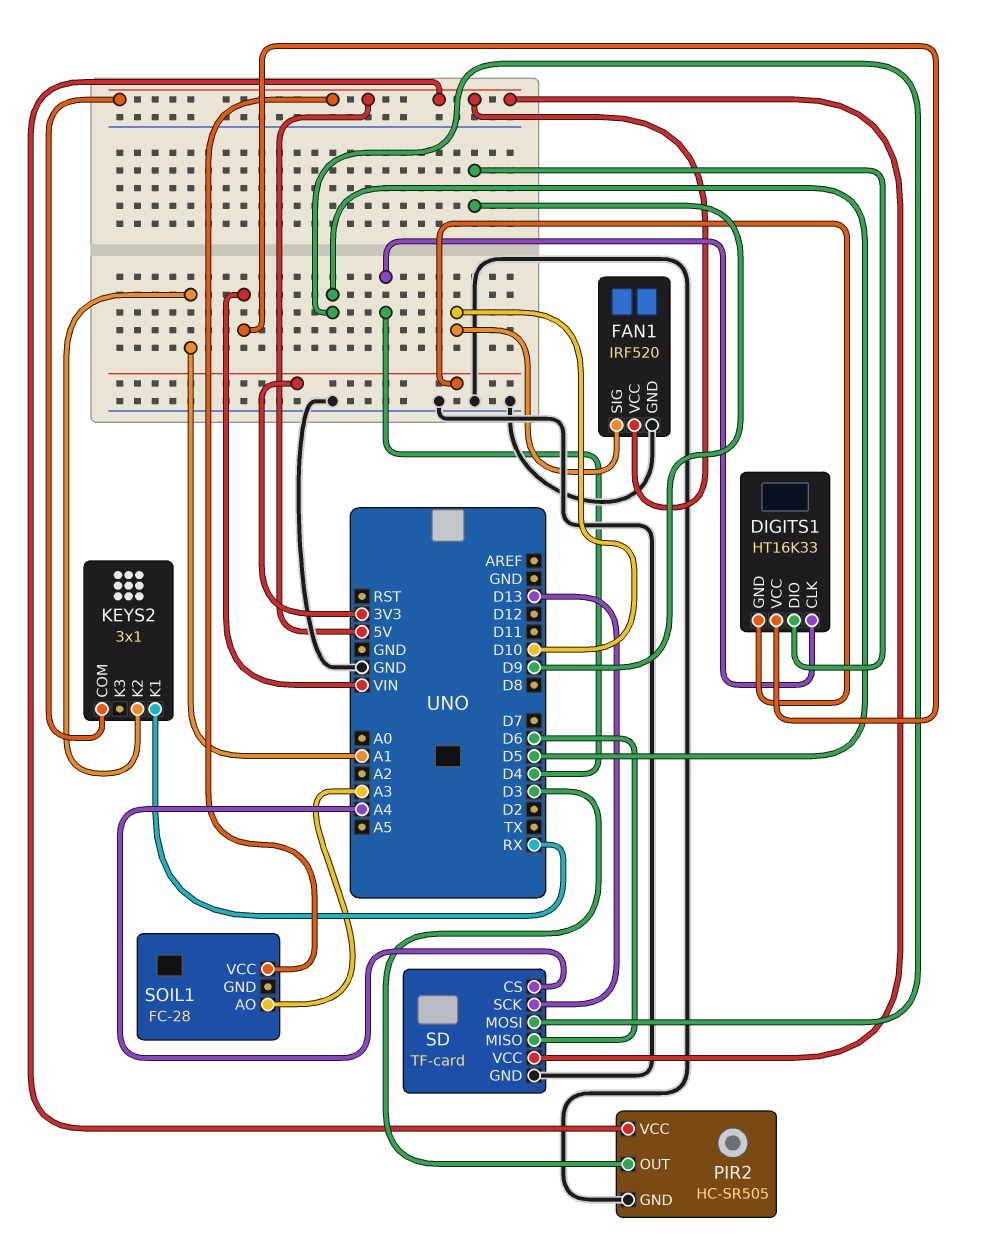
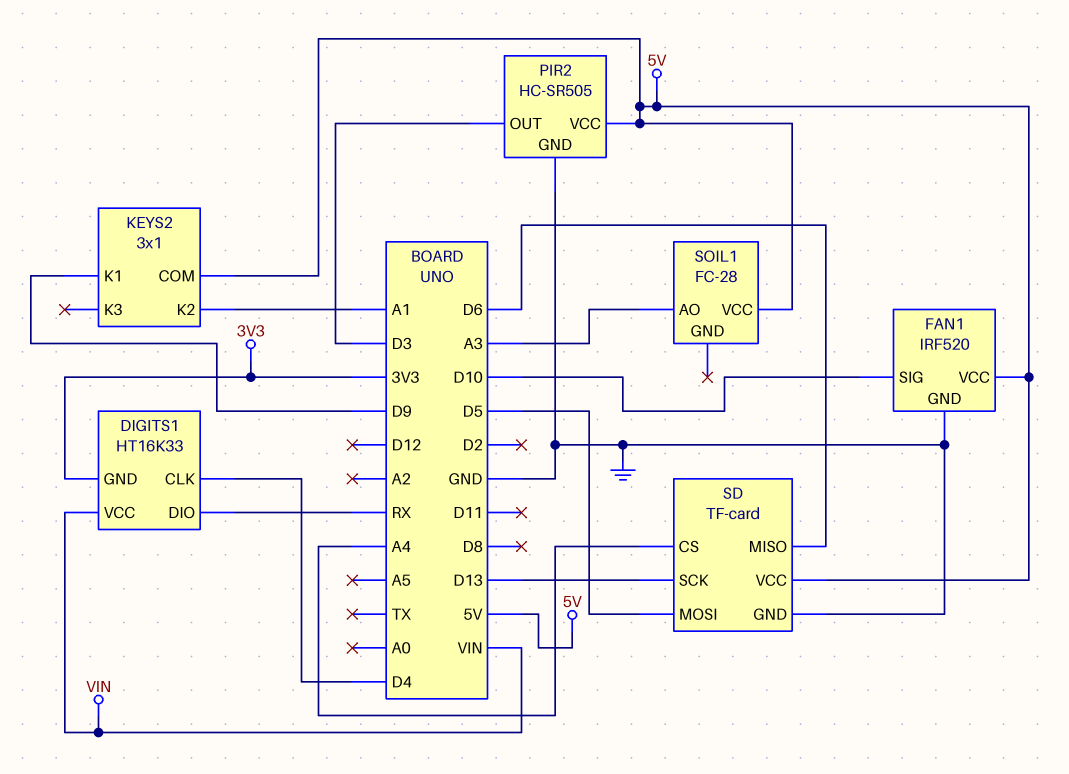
DIGITS1 pin DIO: D9 -> RX
KEYS2 pin K1: RX -> D9

